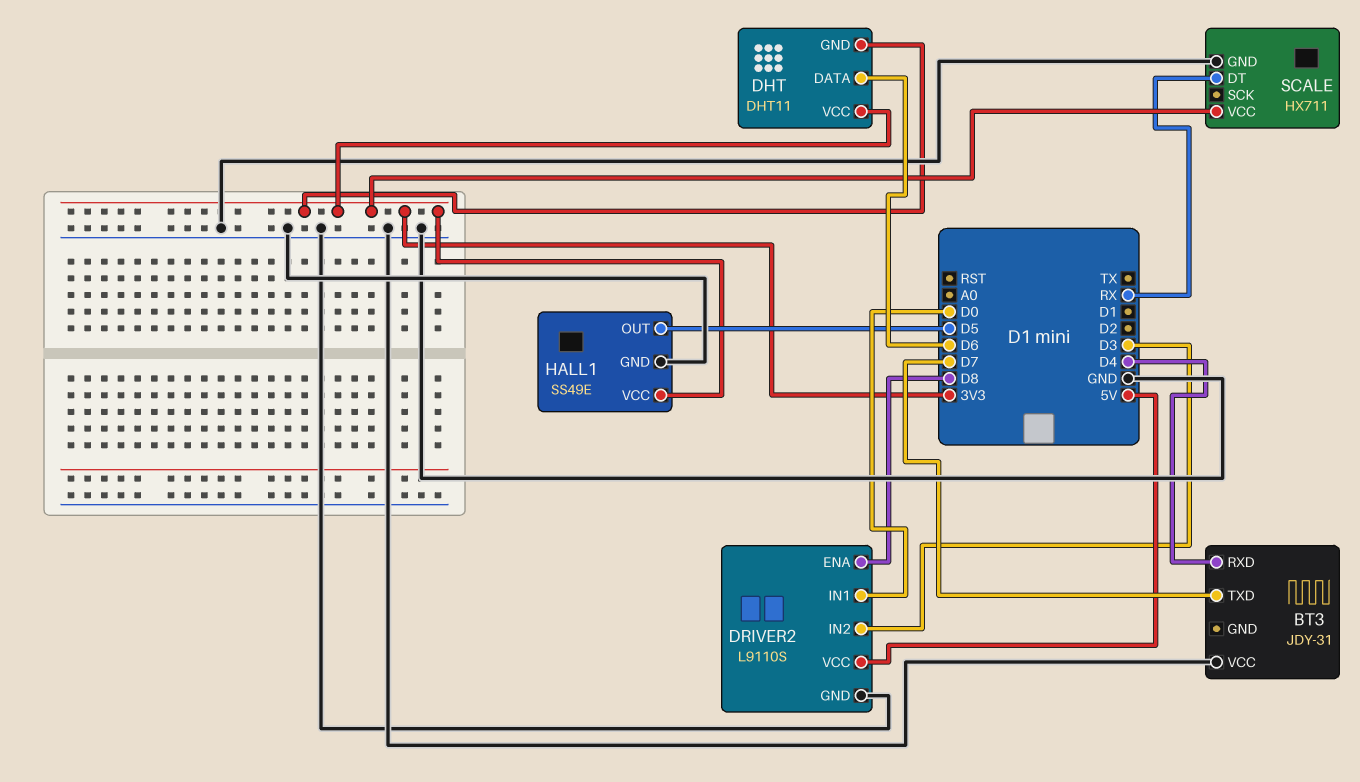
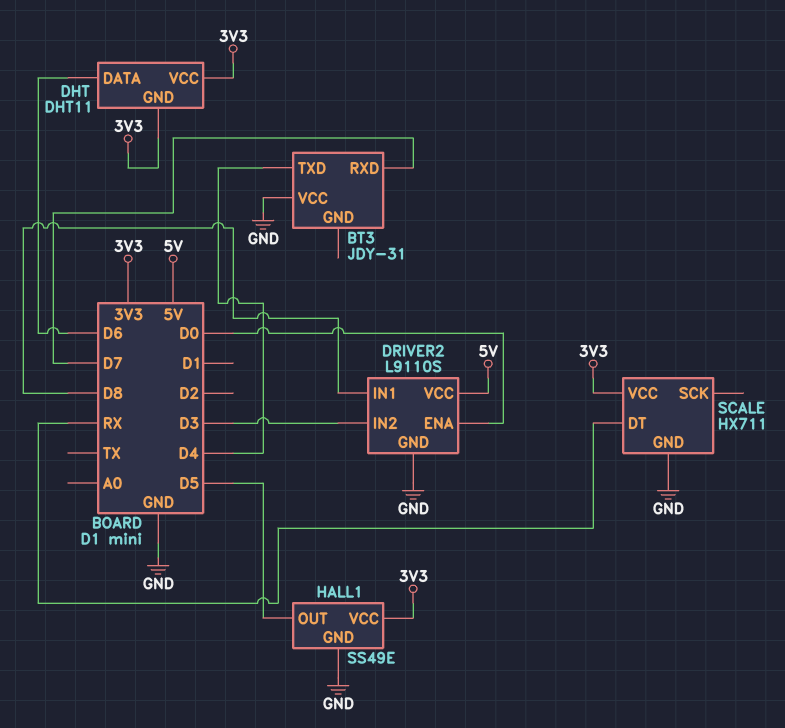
BT3 pin RXD: D4 -> D7
BT3 pin TXD: D7 -> D4
DRIVER2 pin ENA: D8 -> D0
DRIVER2 pin IN1: D0 -> D8

